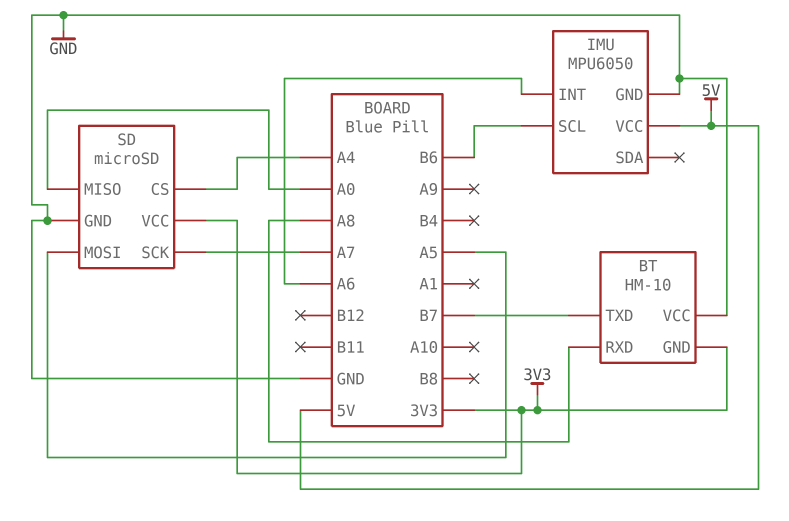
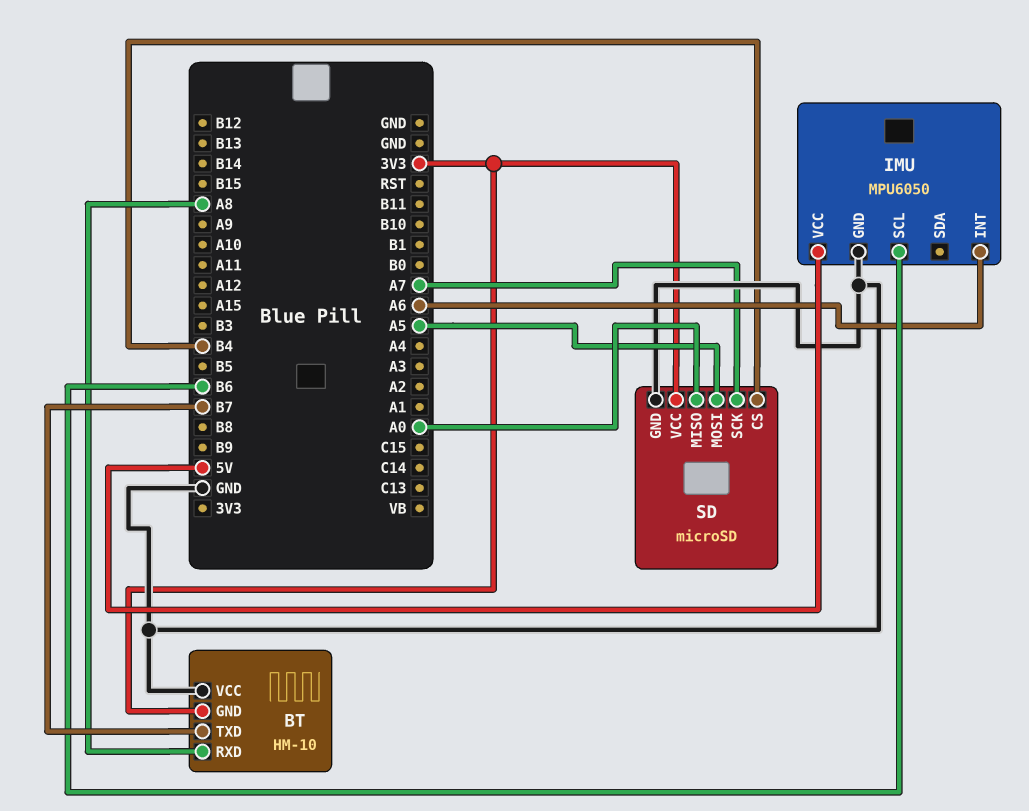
SD pin CS: A4 -> B4

